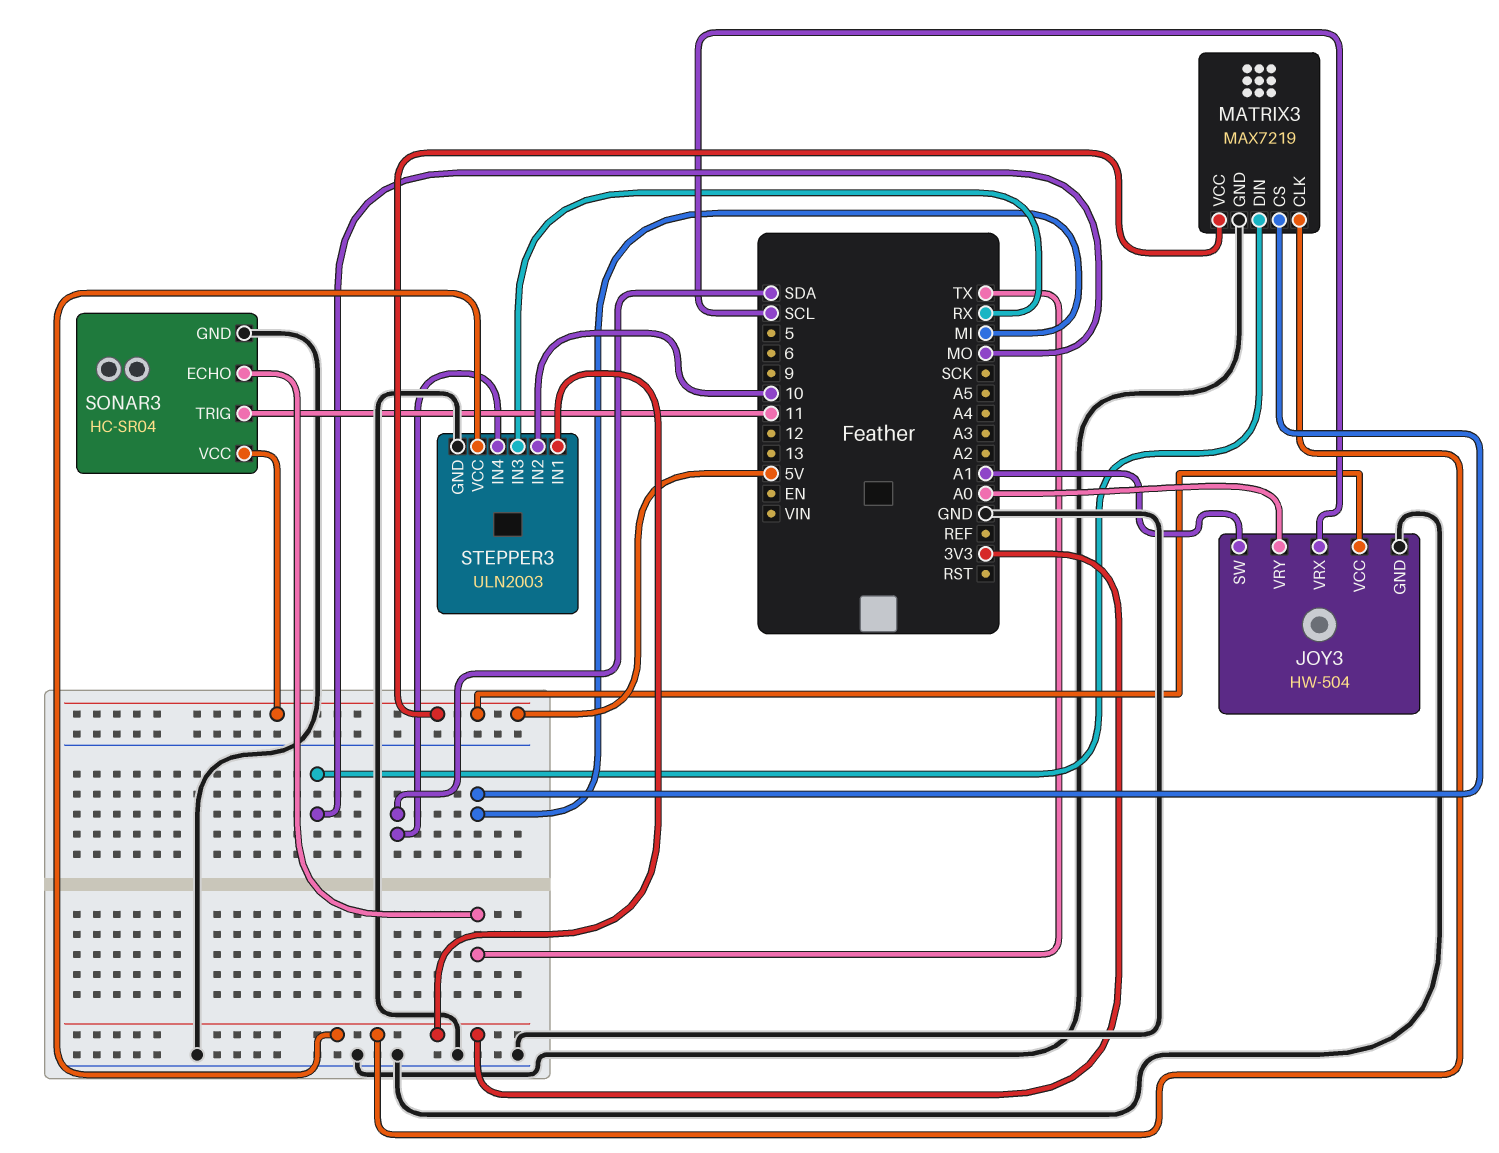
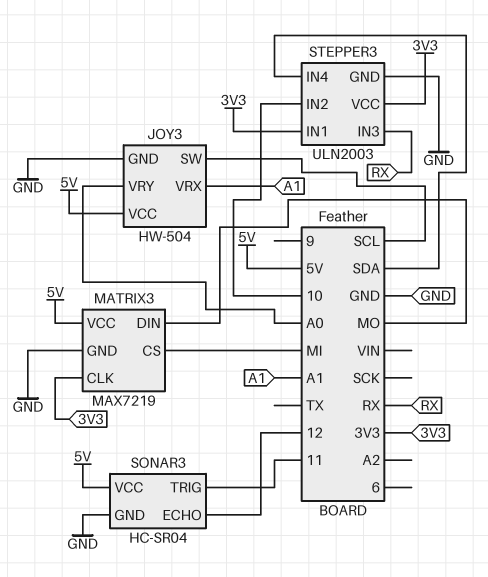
JOY3 pin SW: A1 -> SCL
JOY3 pin VRX: SCL -> A1
SONAR3 pin ECHO: TX -> 12

